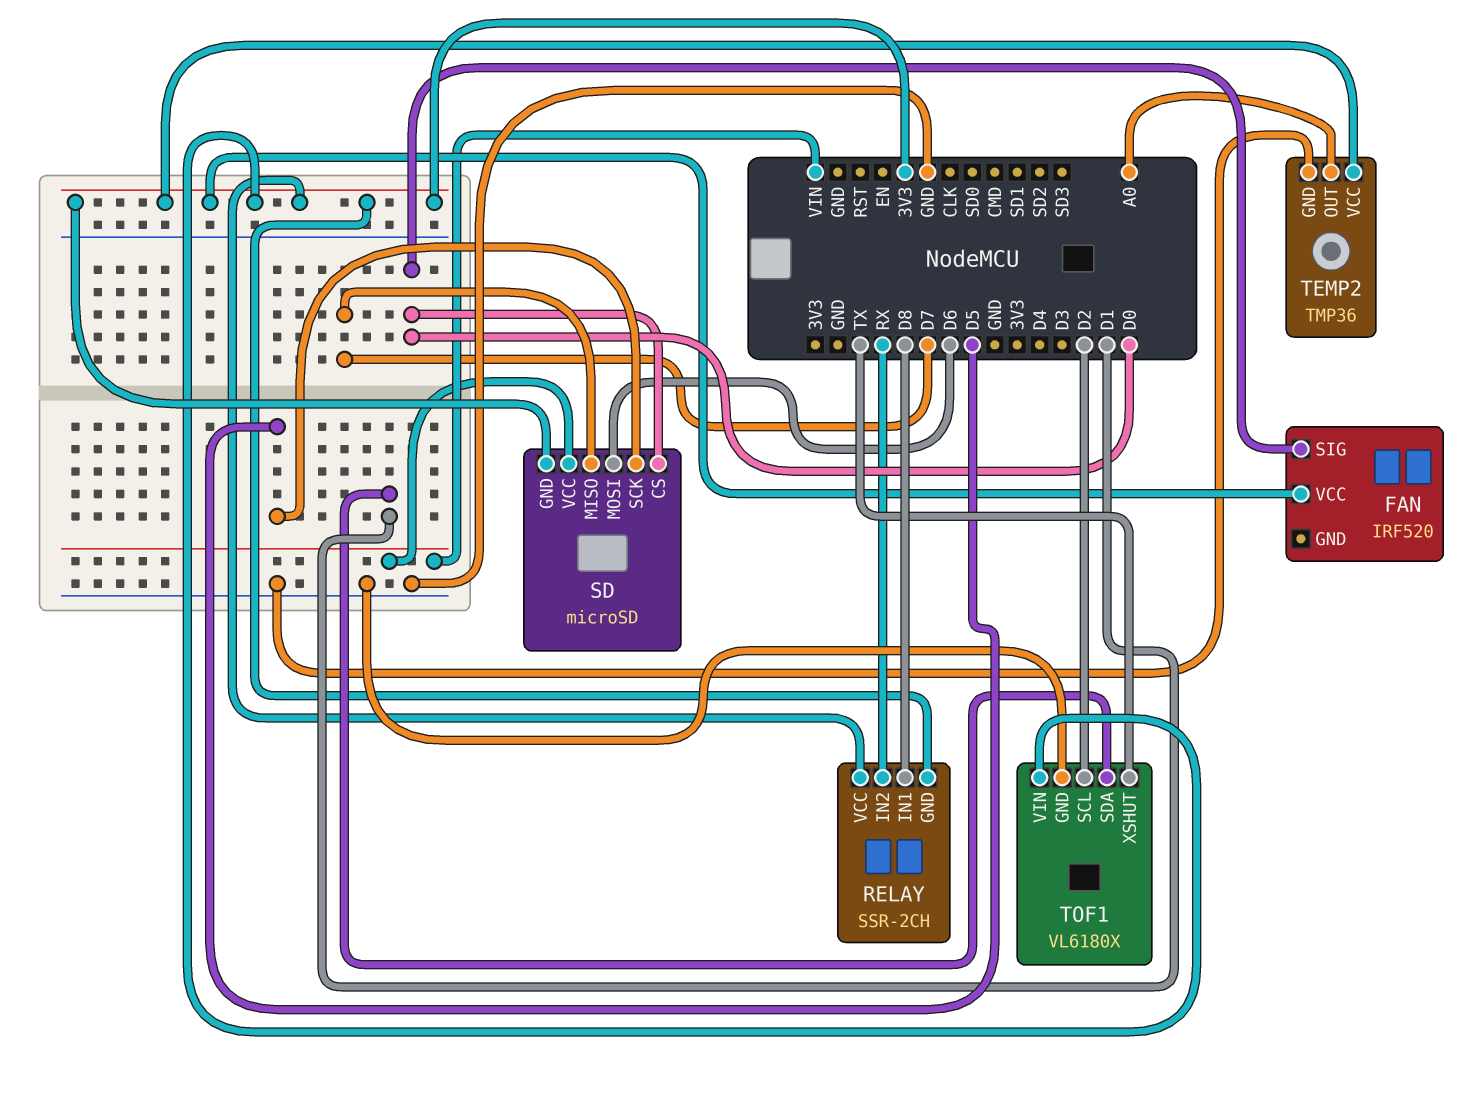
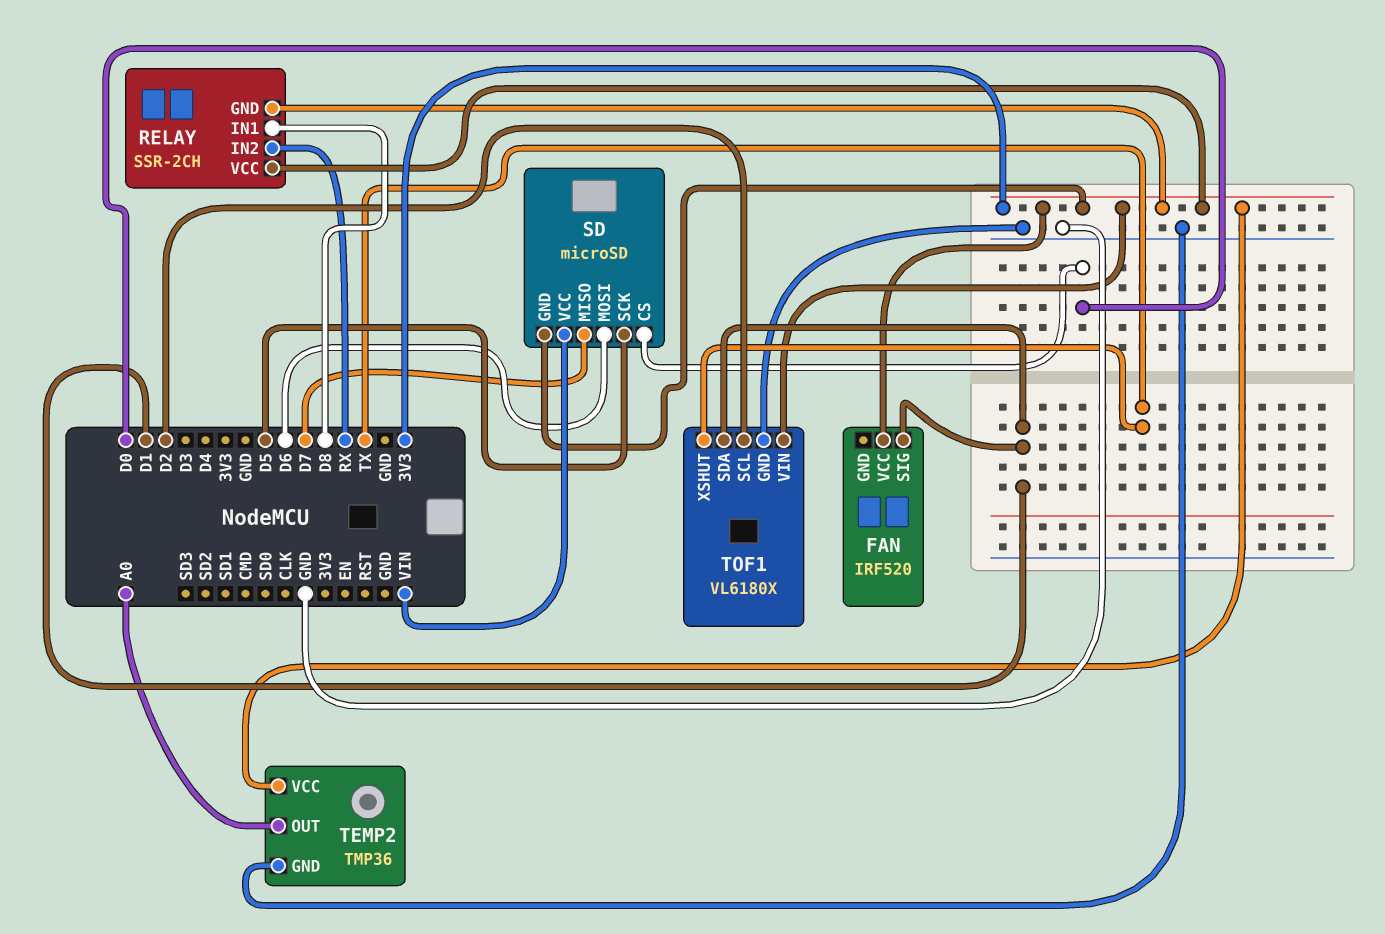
FAN pin SIG: D0 -> D1

